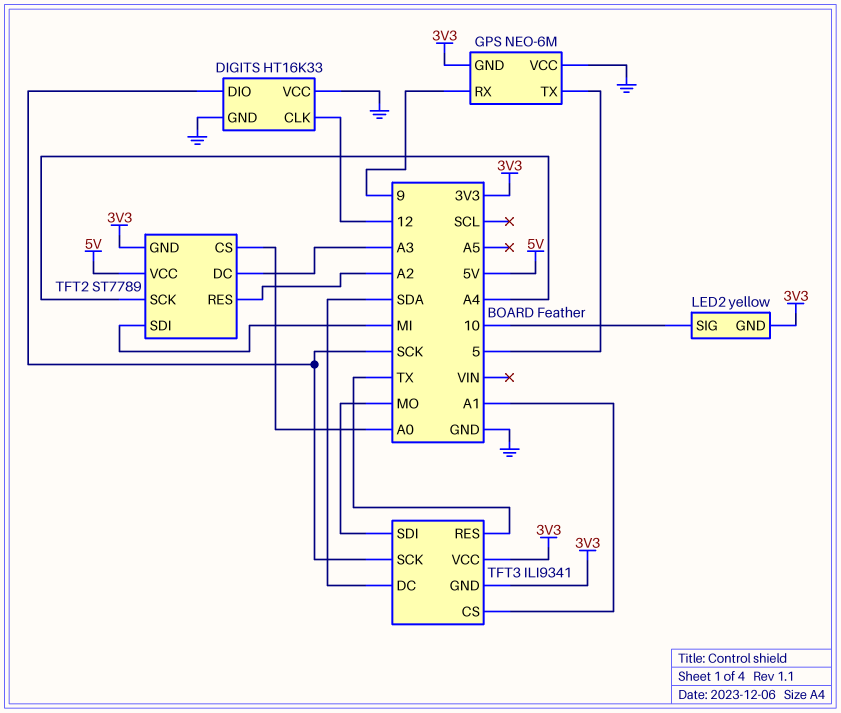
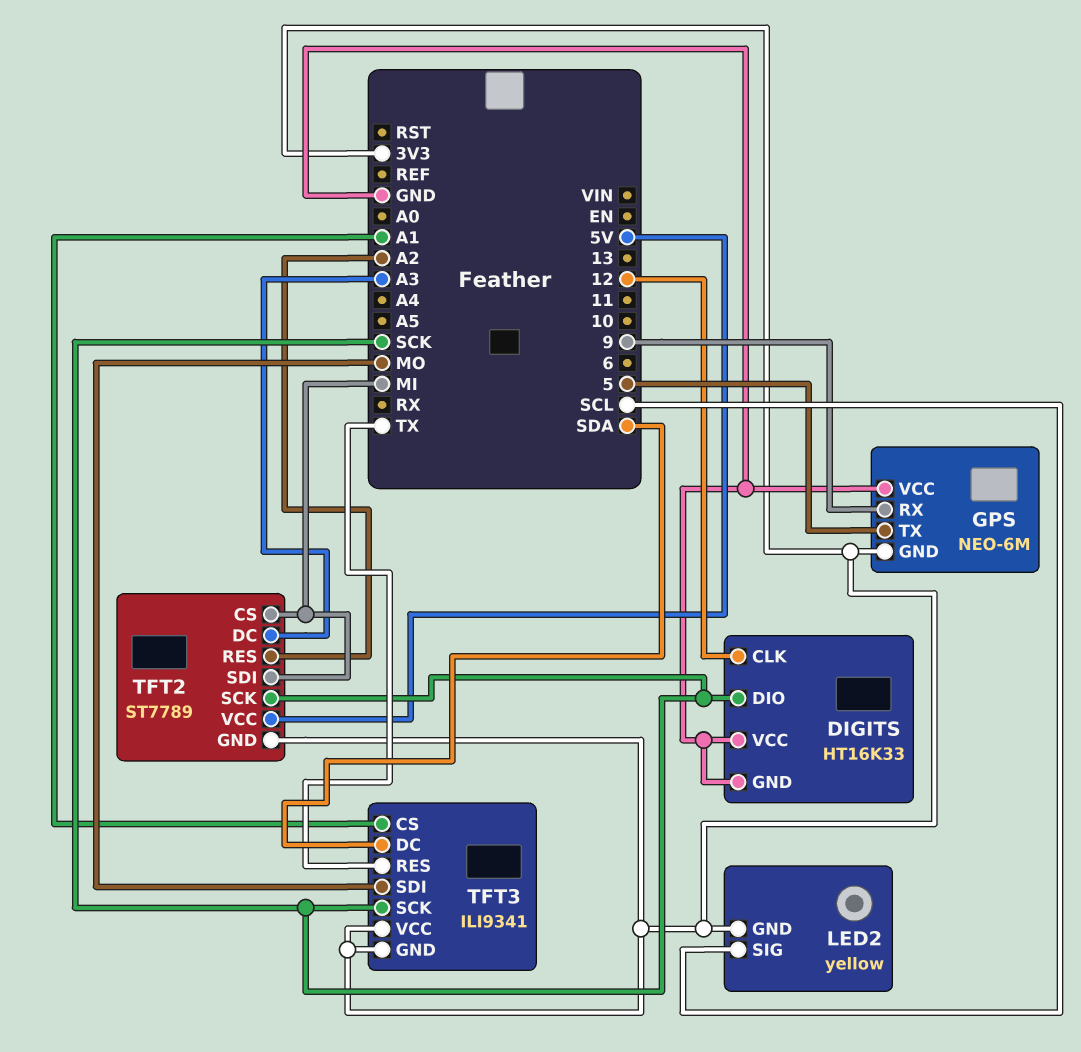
LED2 pin SIG: 10 -> SCL
TFT2 pin CS: A0 -> MI
TFT2 pin SCK: A4 -> SCK

